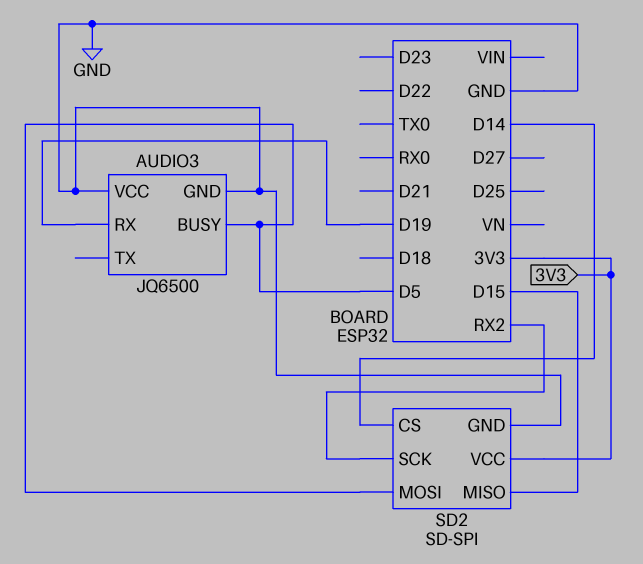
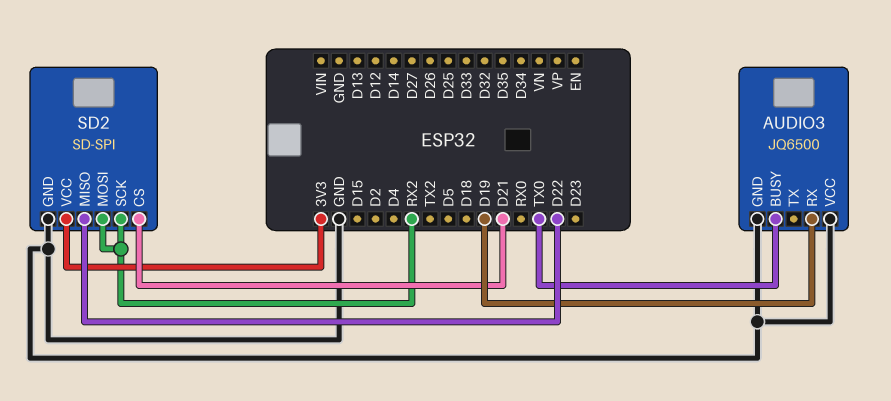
AUDIO3 pin BUSY: D5 -> TX0
SD2 pin CS: D14 -> D21
SD2 pin MISO: D15 -> D22
SD2 pin MOSI: D5 -> RX2

